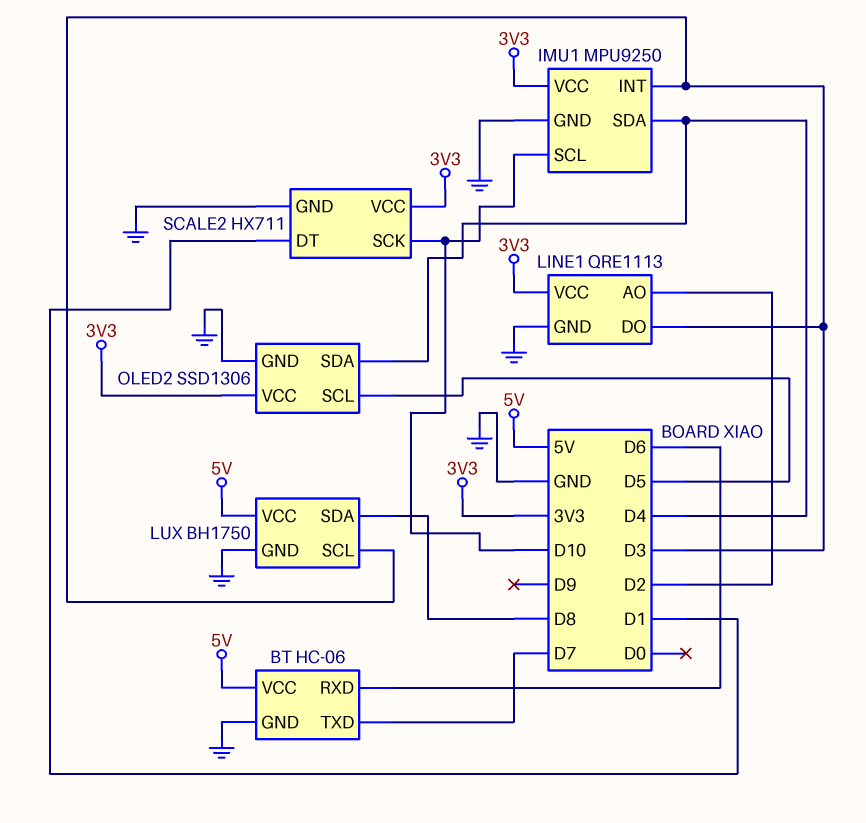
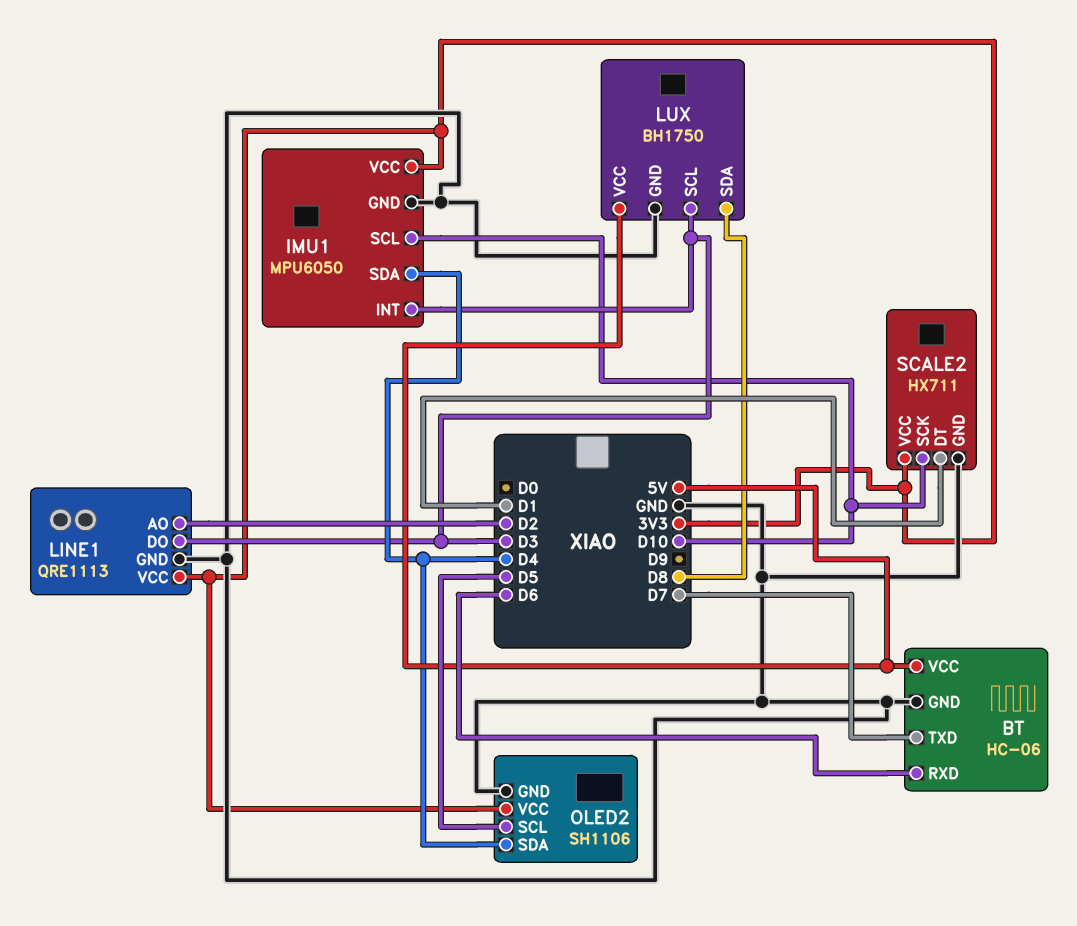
IMU1: MPU9250 -> MPU6050
OLED2: SSD1306 -> SH1106

